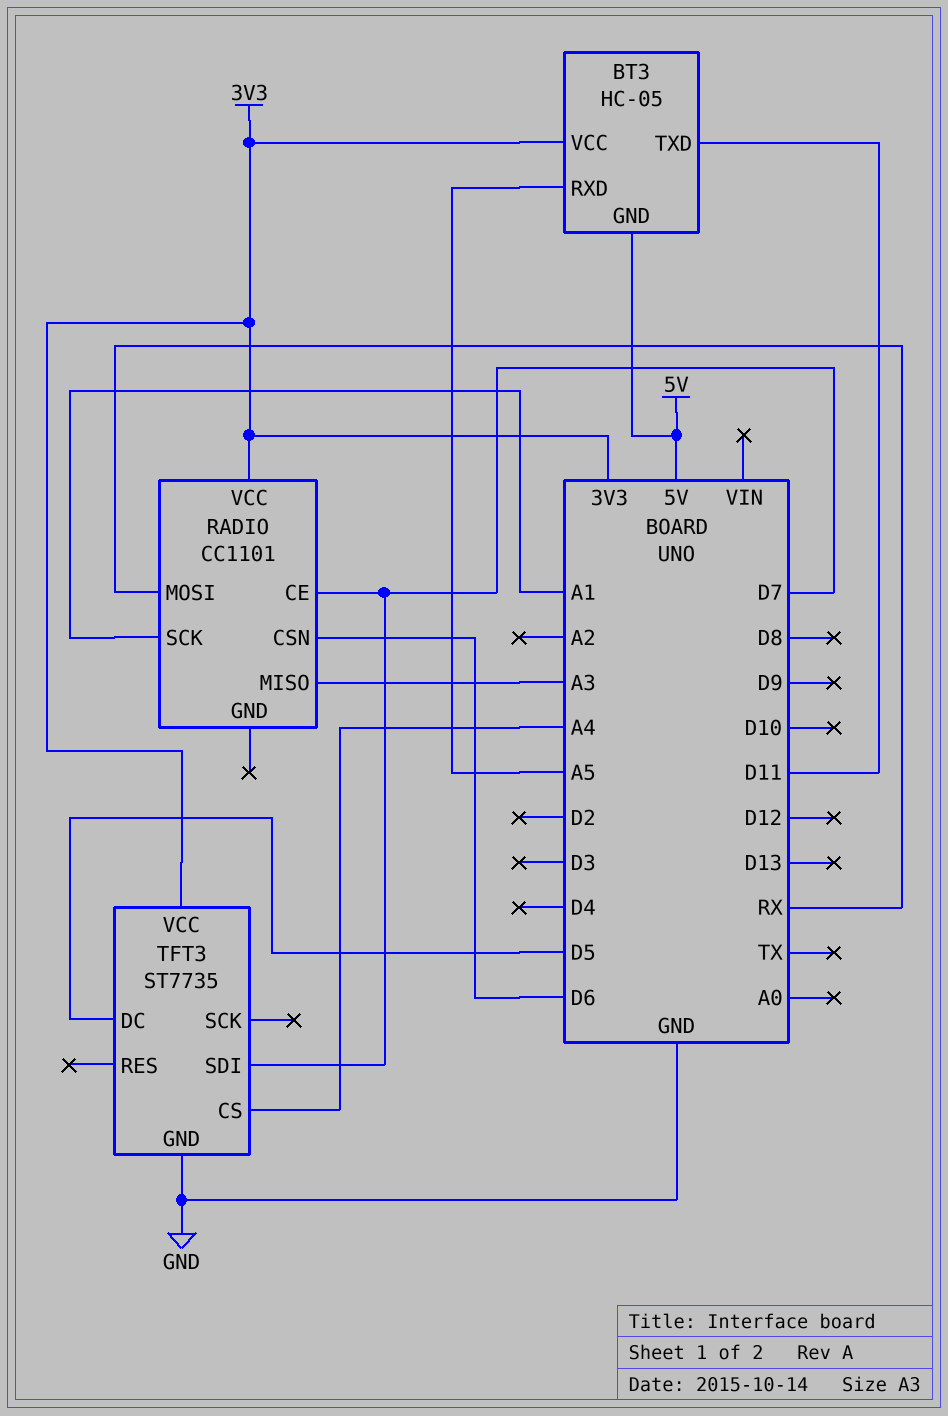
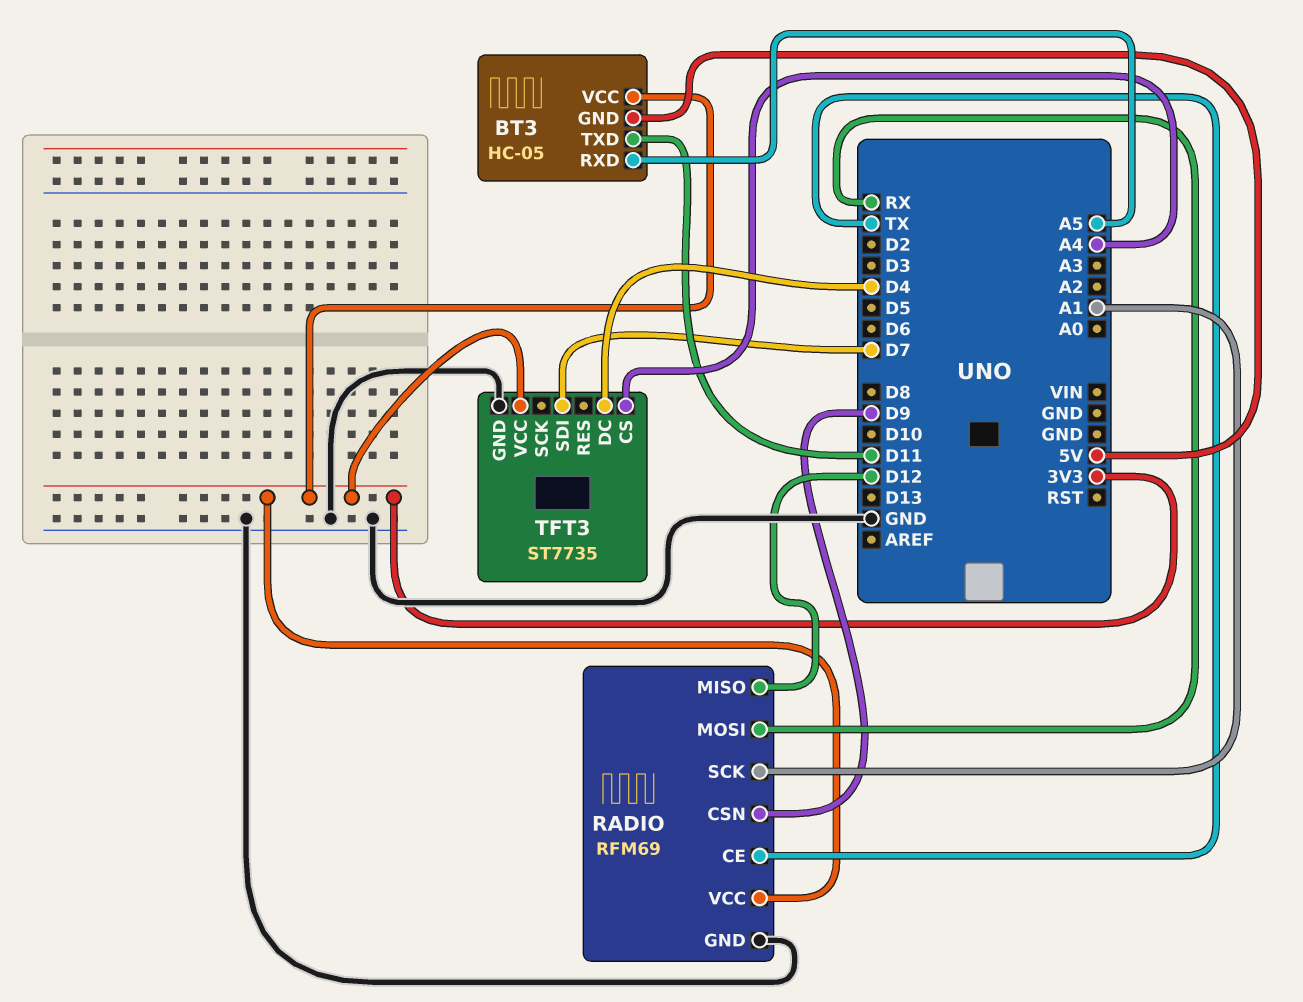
RADIO: CC1101 -> RFM69
RADIO pin CE: D7 -> TX
RADIO pin CSN: D6 -> D9
RADIO pin GND: none -> GND
RADIO pin MISO: A3 -> D12
TFT3 pin DC: D5 -> D4

